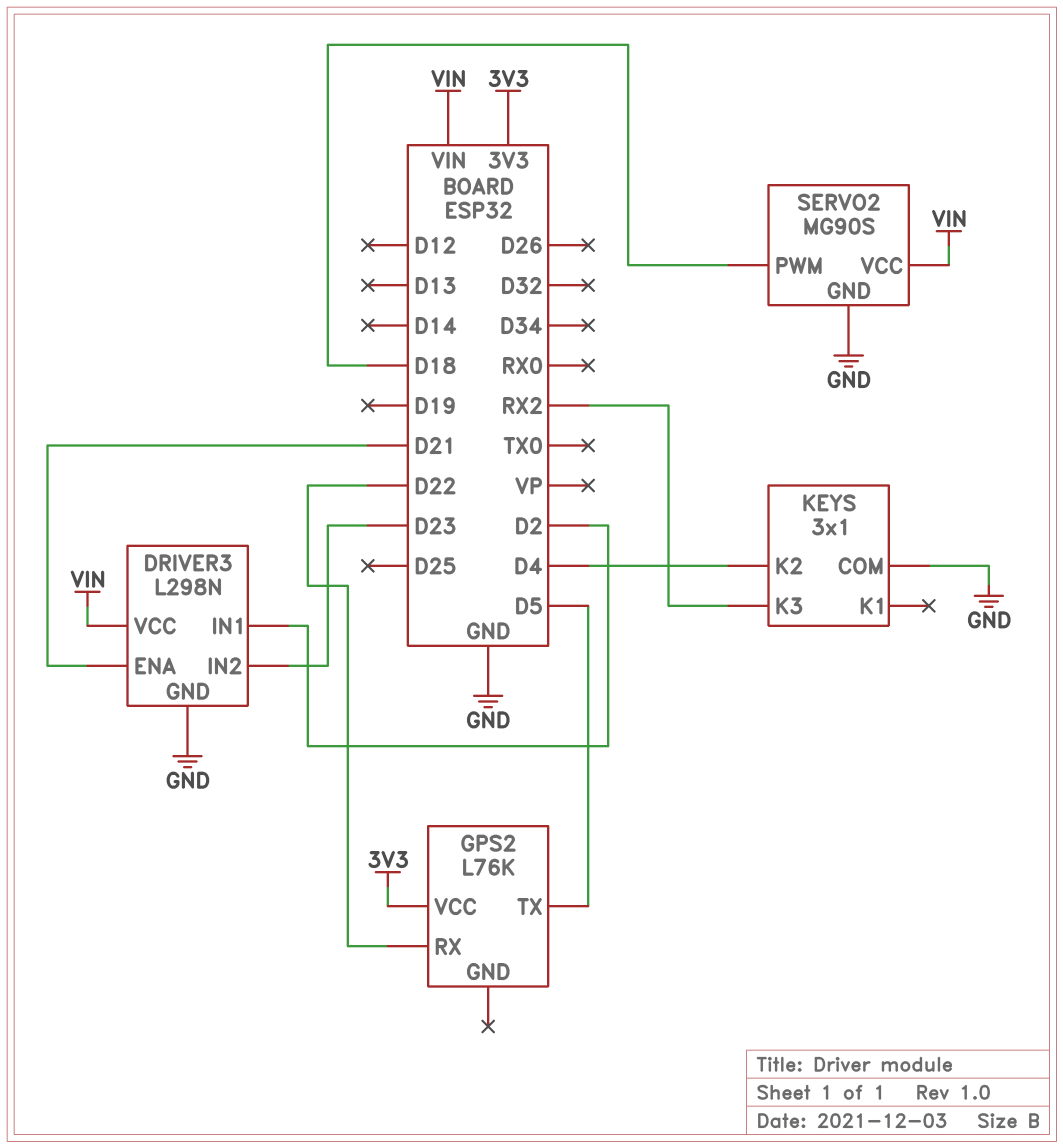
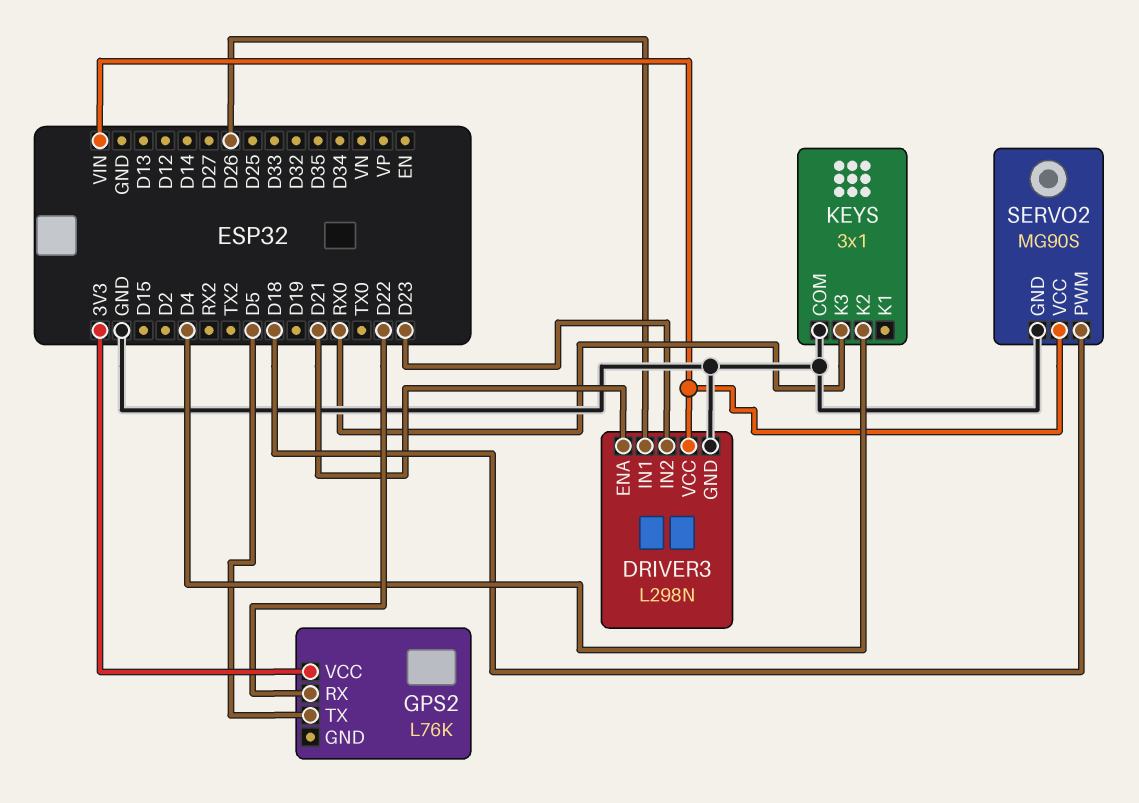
DRIVER3 pin IN1: D2 -> D26
KEYS pin K3: RX2 -> RX0

